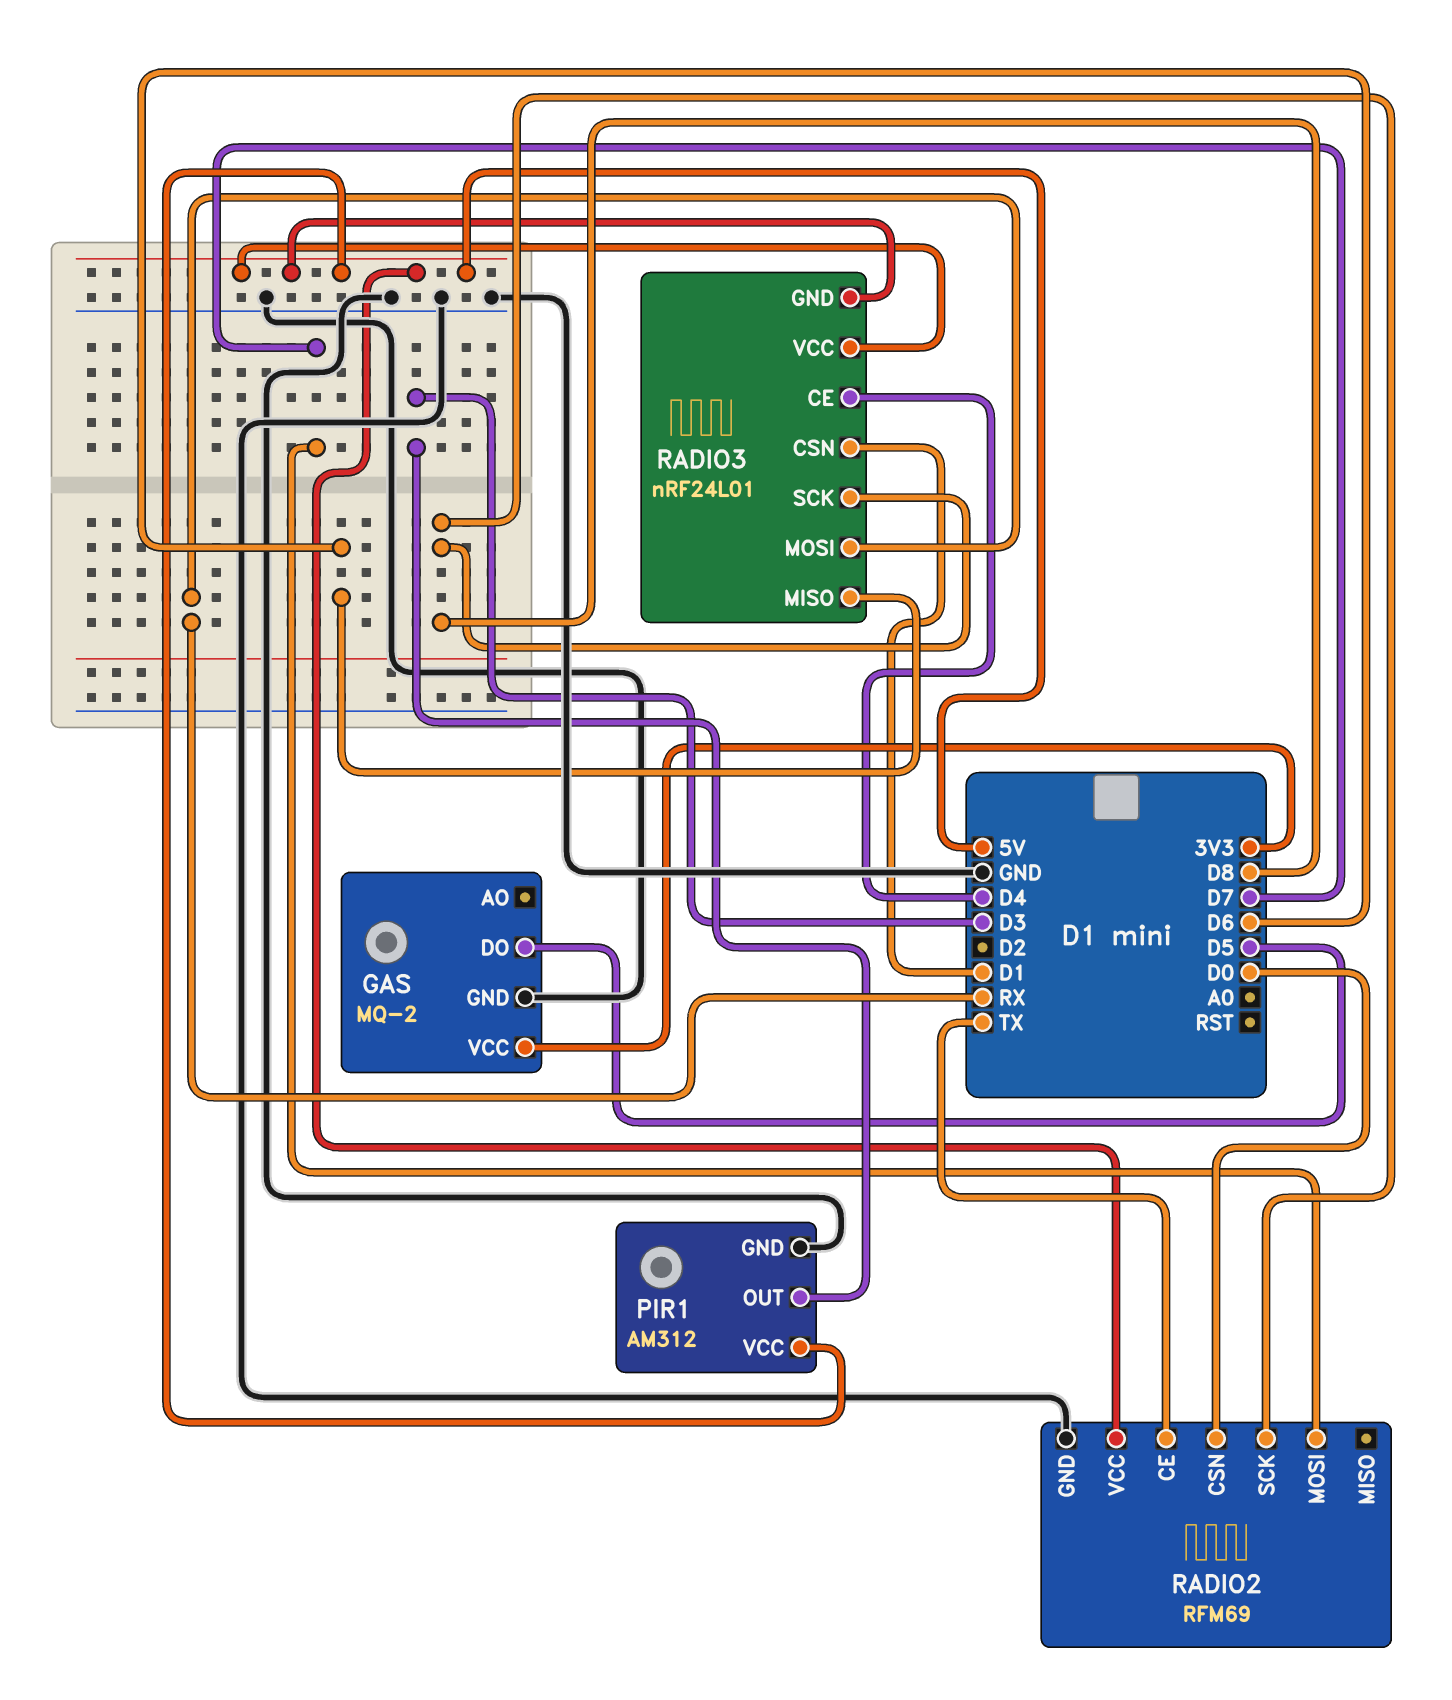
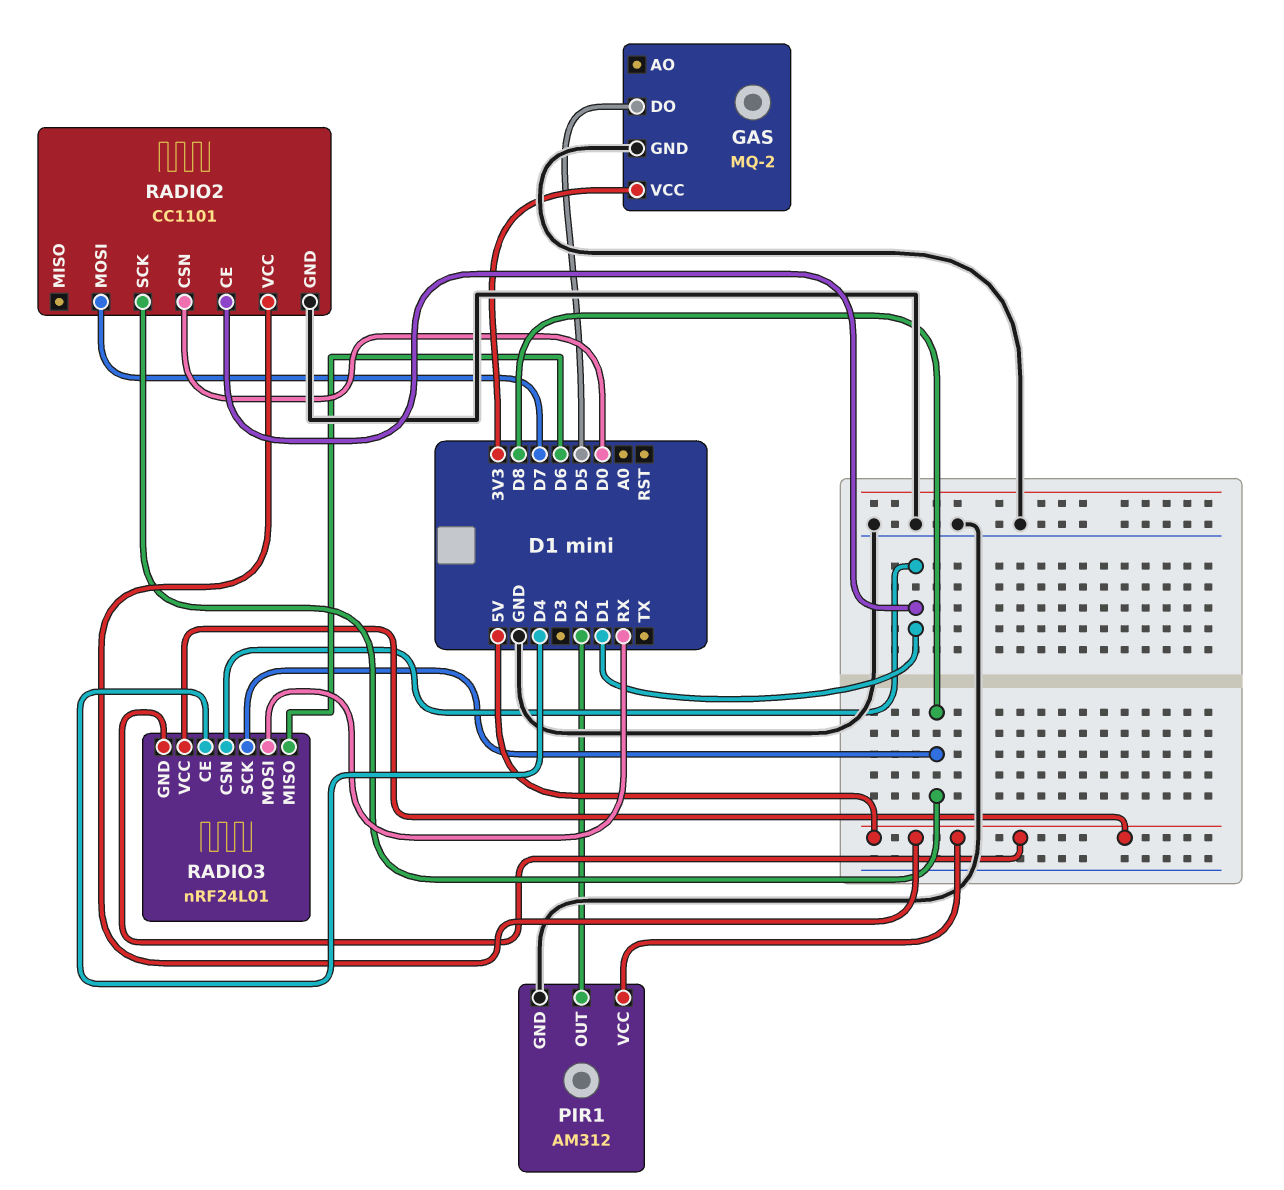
PIR1 pin OUT: D3 -> D2
RADIO2: RFM69 -> CC1101
RADIO2 pin CE: TX -> D1

